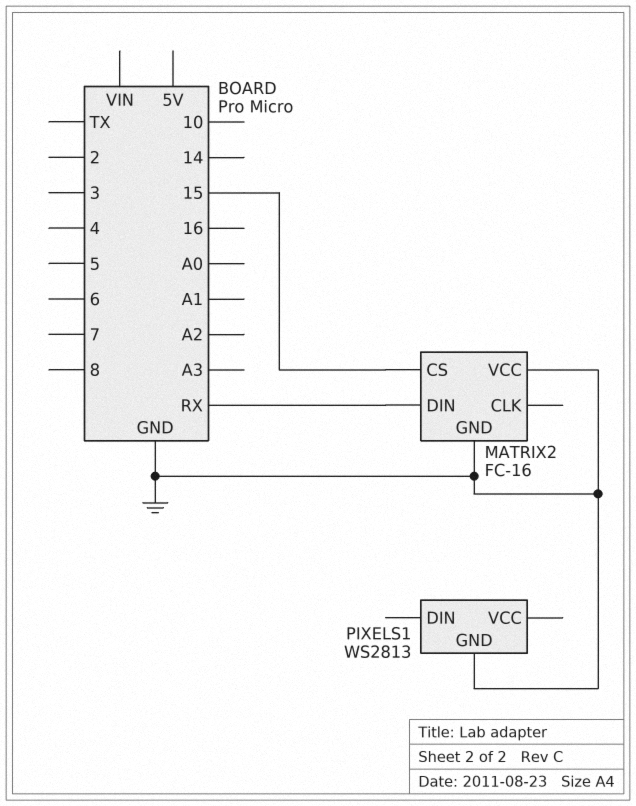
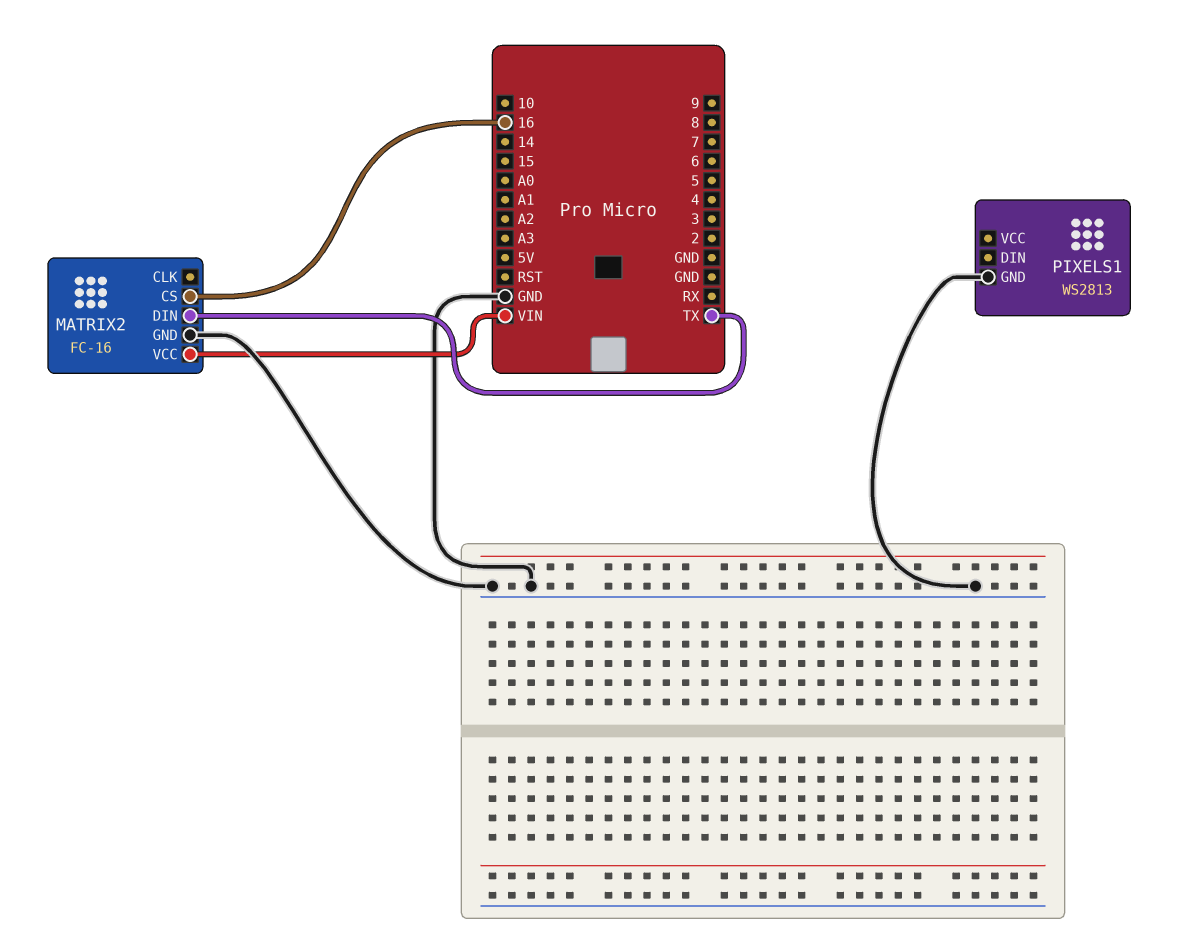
MATRIX2 pin CS: 15 -> 16
MATRIX2 pin DIN: RX -> TX
MATRIX2 pin VCC: GND -> VIN

